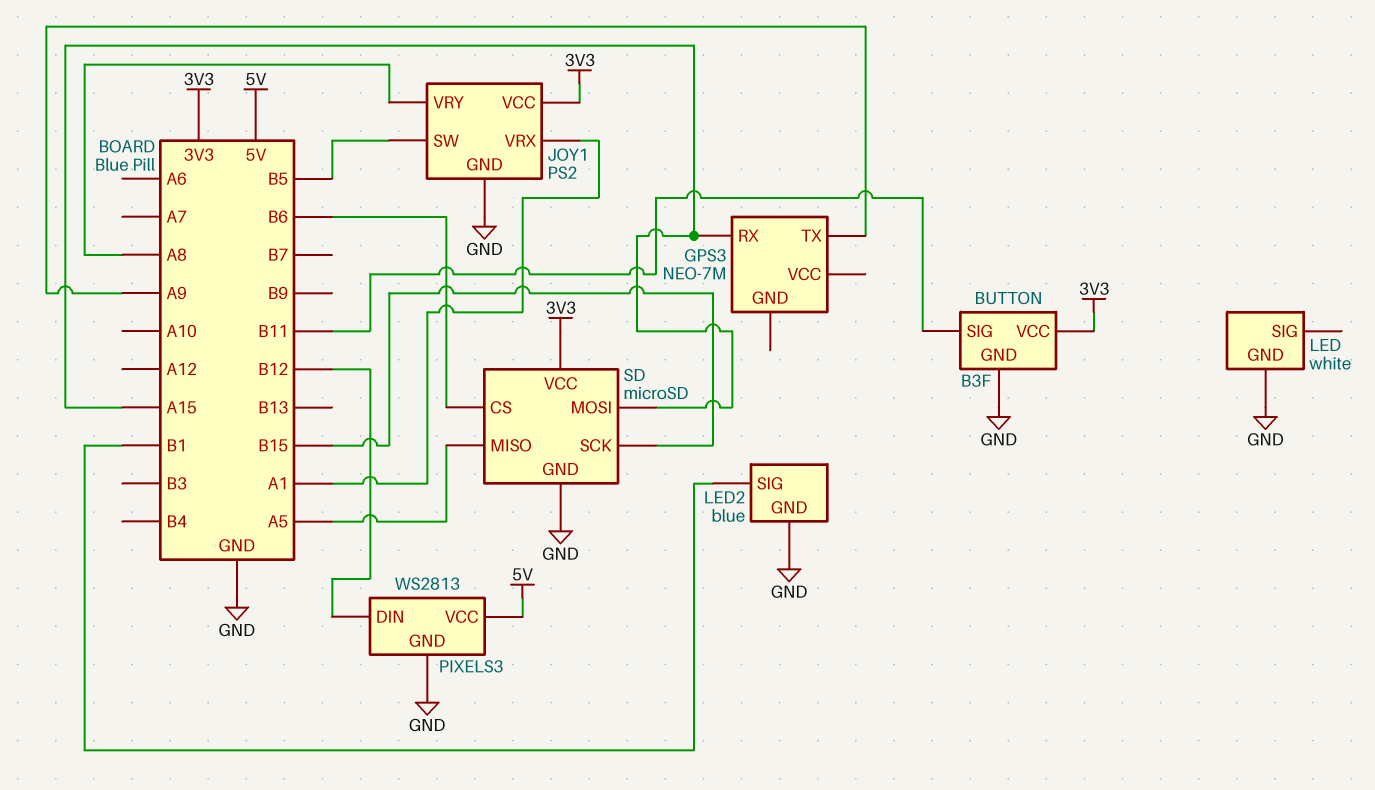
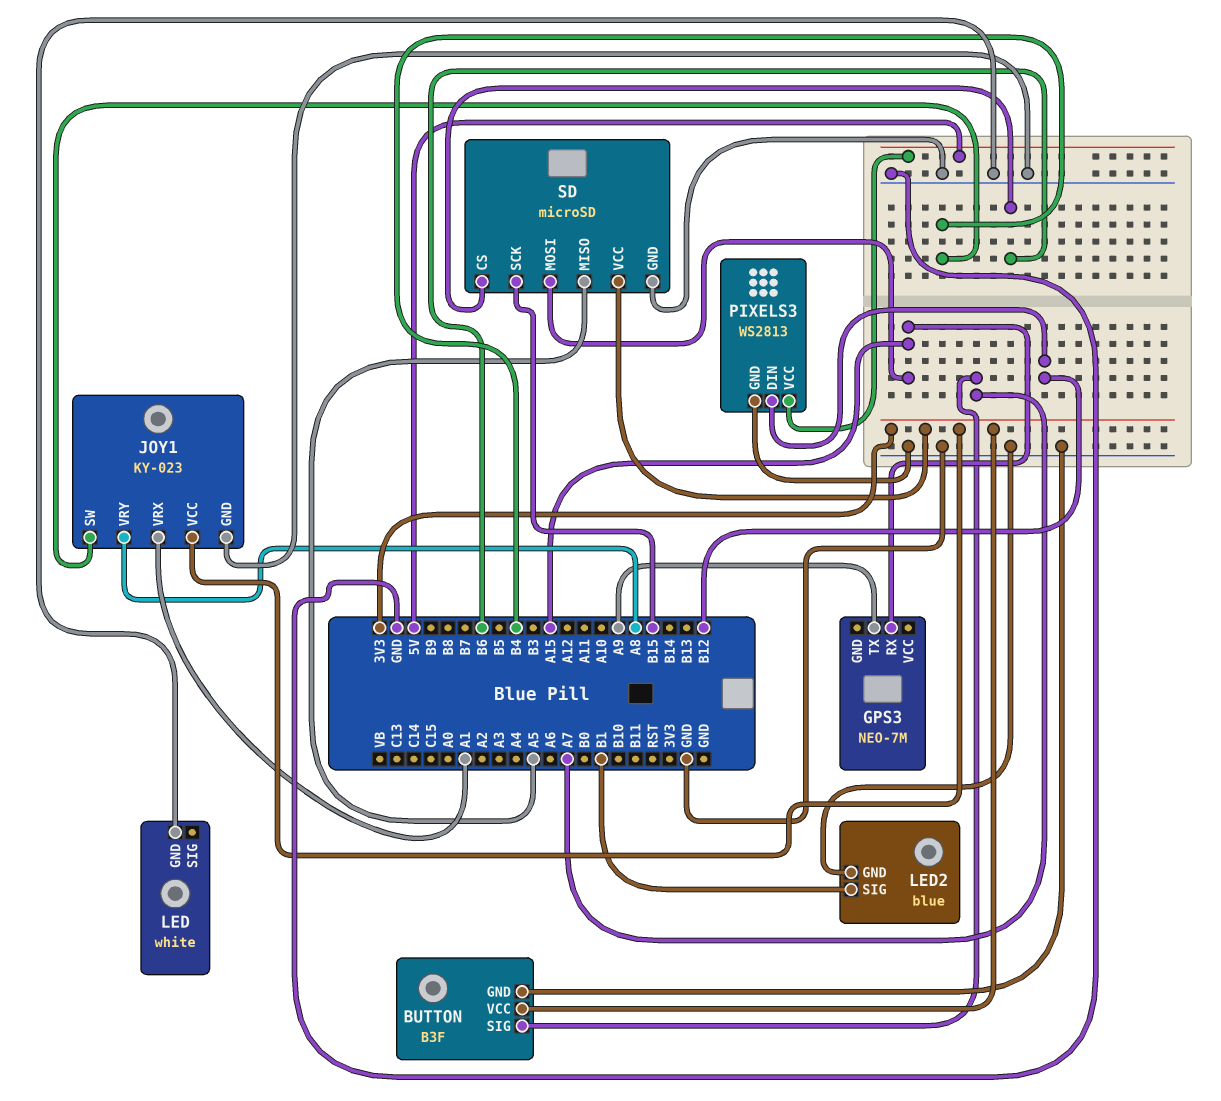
BUTTON pin SIG: B11 -> A7
JOY1: PS2 -> KY-023
JOY1 pin SW: B5 -> B4

